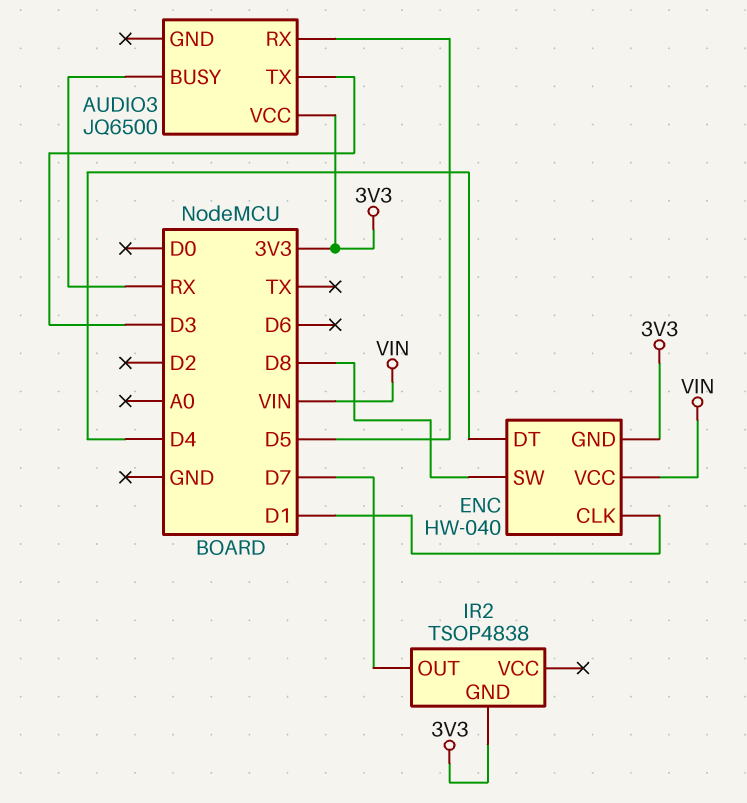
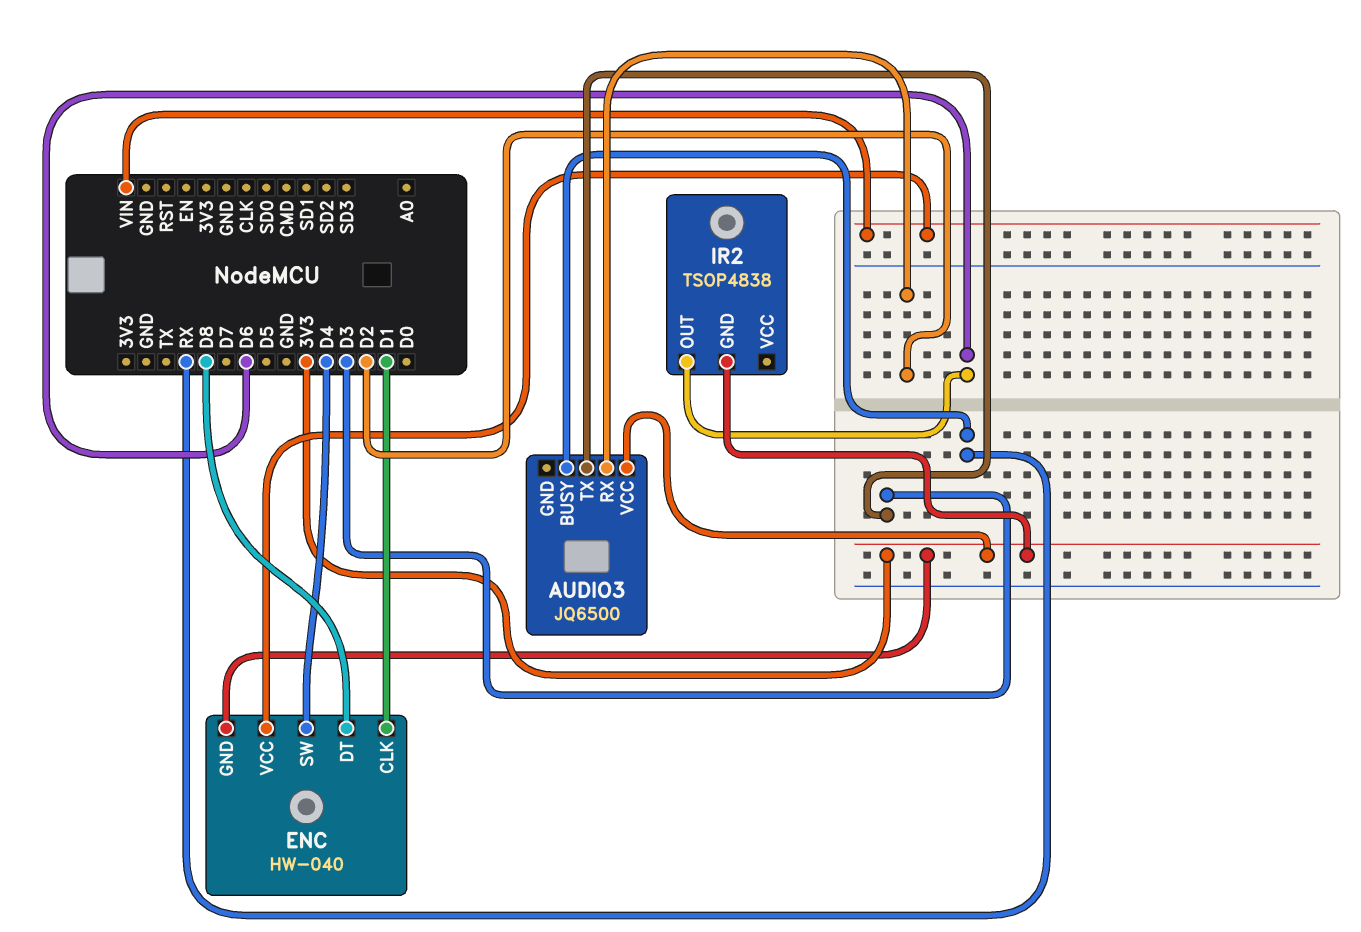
AUDIO3 pin RX: D5 -> D2
ENC pin DT: D4 -> D8
ENC pin SW: D8 -> D4
IR2 pin OUT: D7 -> D6

